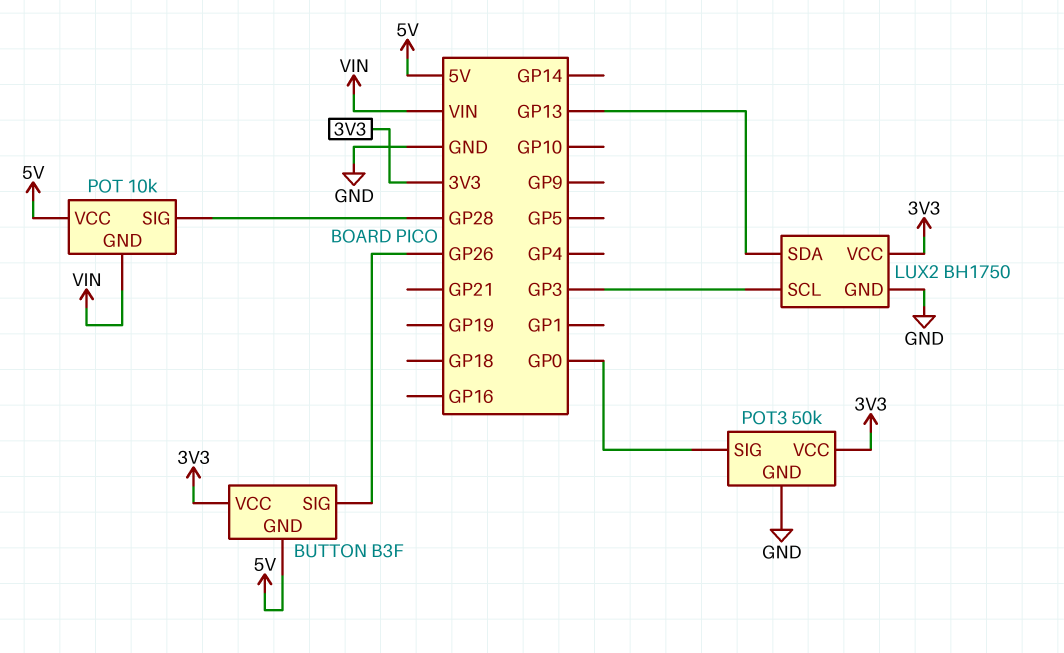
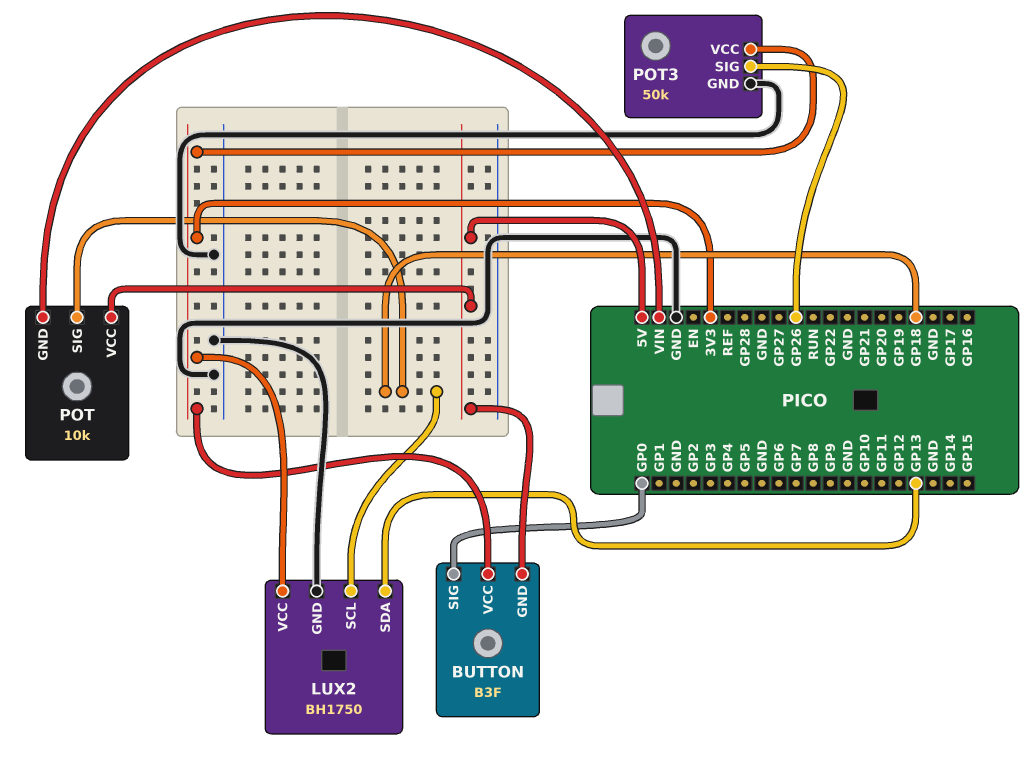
BUTTON pin SIG: GP26 -> GP0
LUX2 pin SCL: GP3 -> GP18
POT pin SIG: GP28 -> GP18
POT3 pin SIG: GP0 -> GP26

